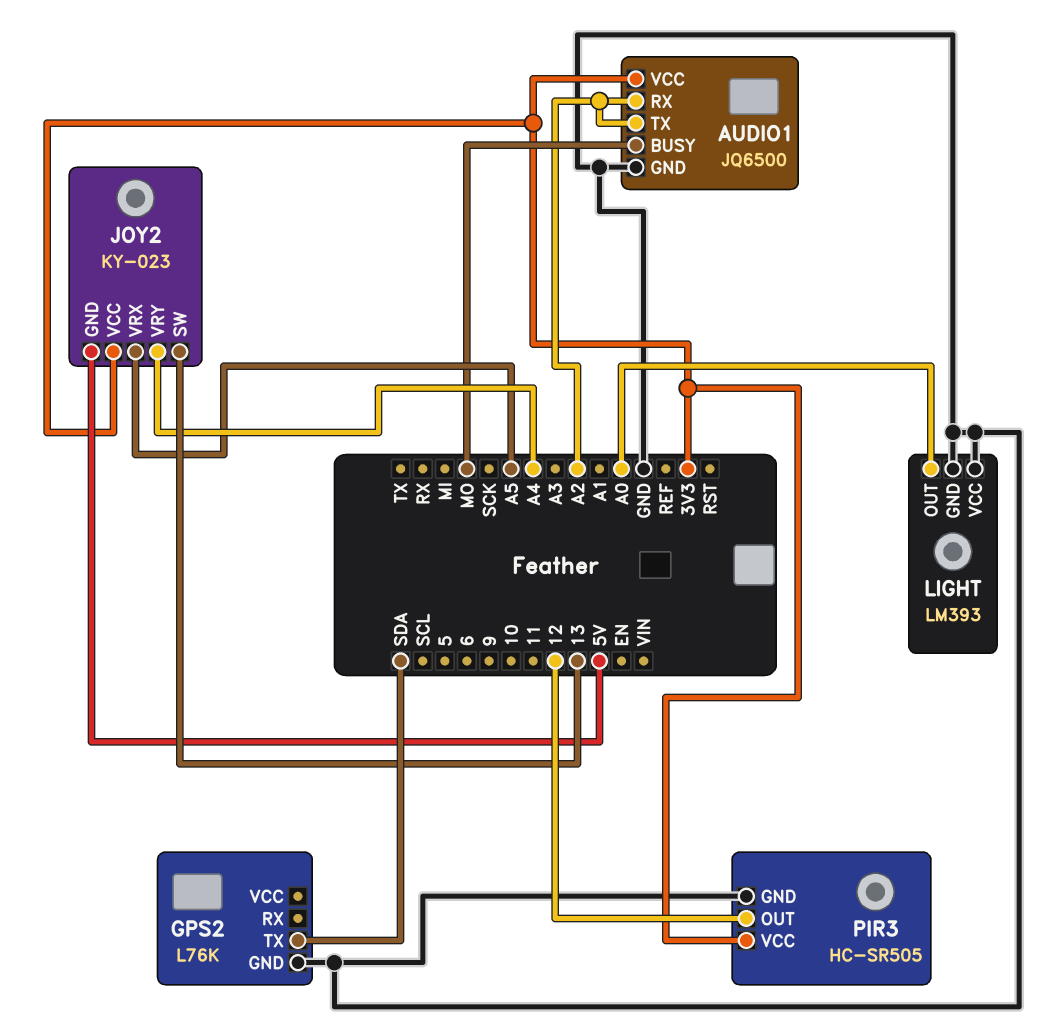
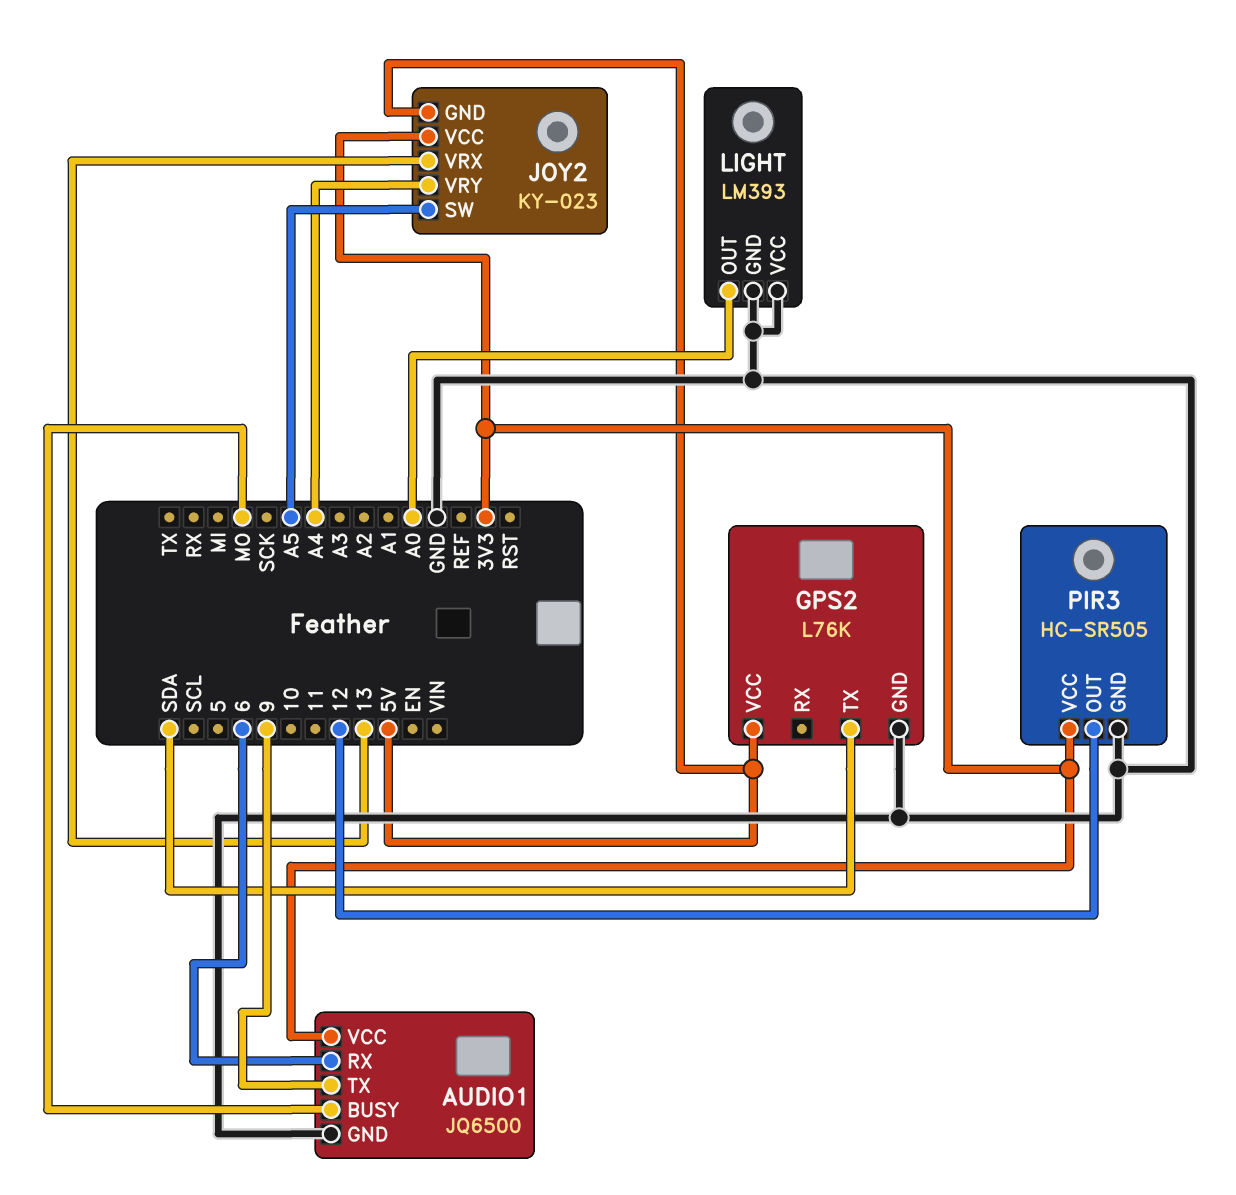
AUDIO1 pin RX: A2 -> 6
AUDIO1 pin TX: A2 -> 9
GPS2 pin VCC: none -> 5V
JOY2 pin SW: 13 -> A5
JOY2 pin VRX: A5 -> 13

